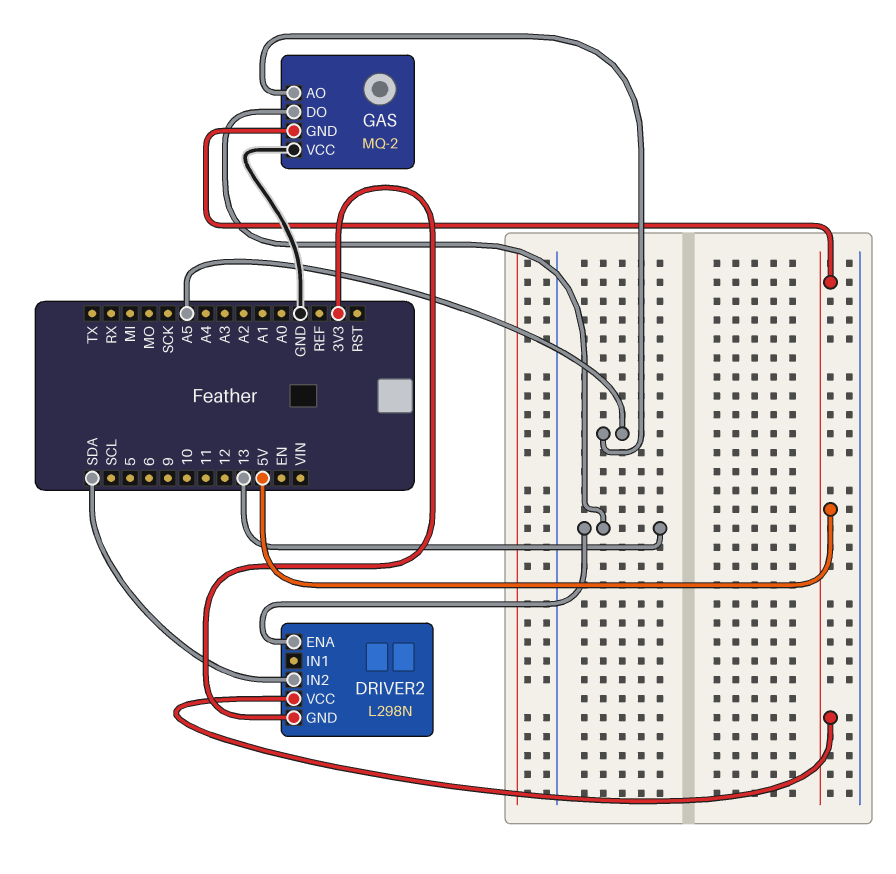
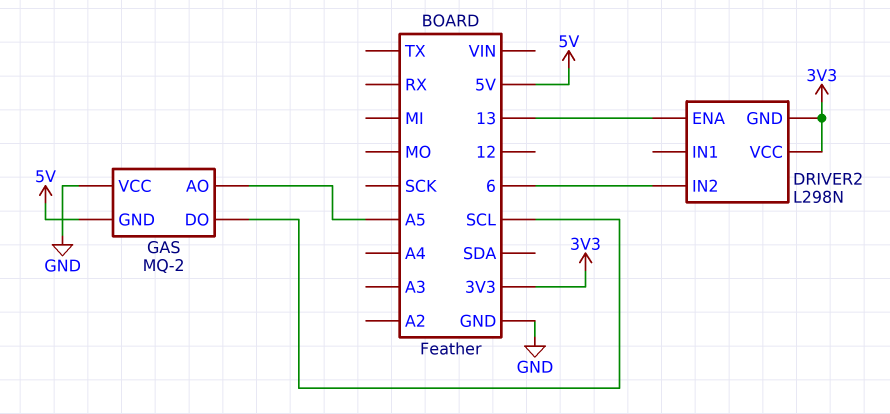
DRIVER2 pin IN2: SDA -> 6
DRIVER2 pin VCC: 5V -> 3V3
GAS pin DO: 13 -> SCL

